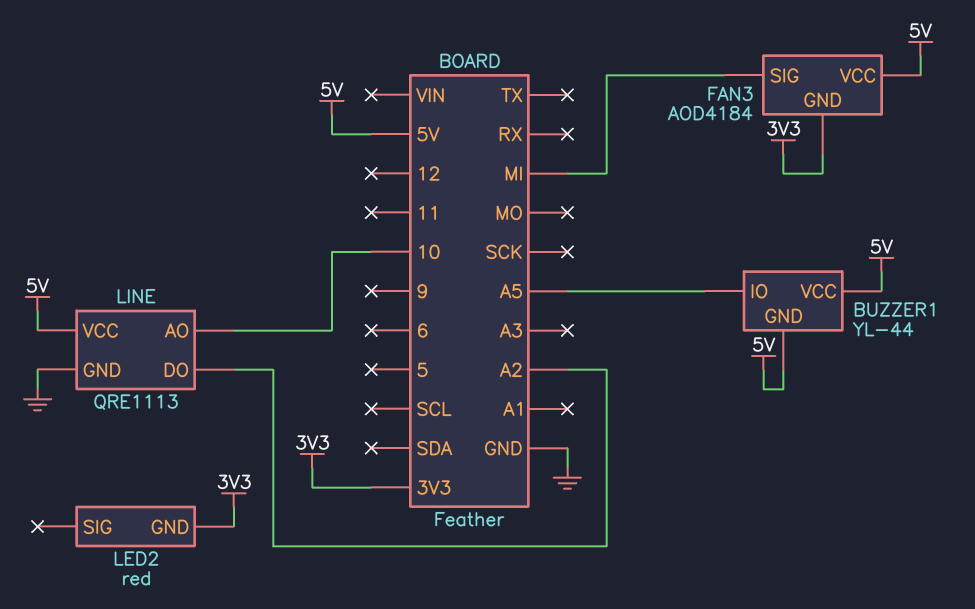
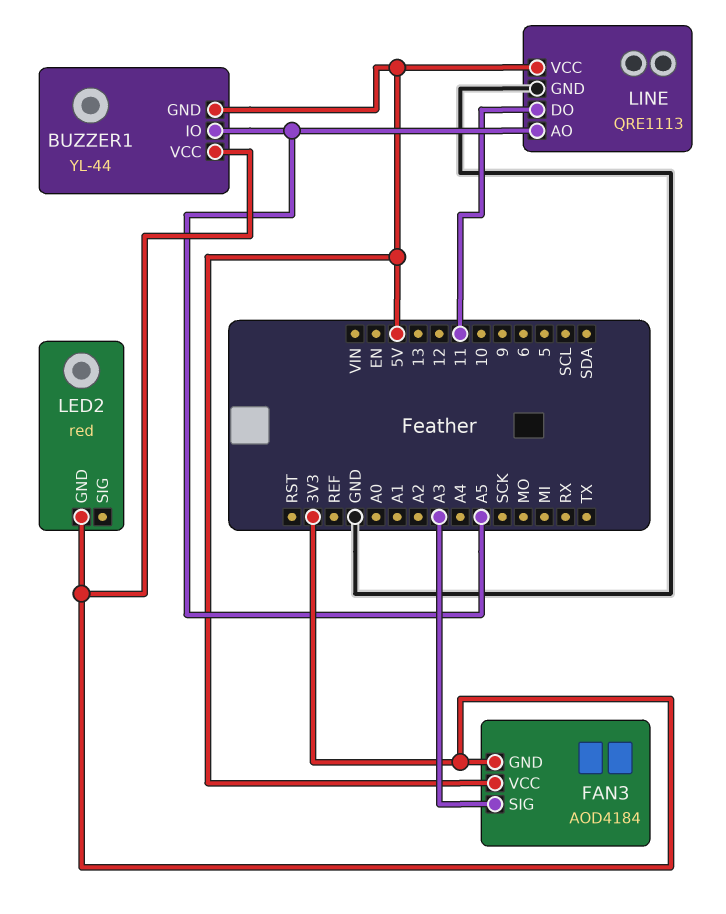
BUZZER1 pin VCC: 5V -> 3V3
FAN3 pin SIG: MI -> A3
LINE pin AO: 10 -> A5
LINE pin DO: A2 -> 11

